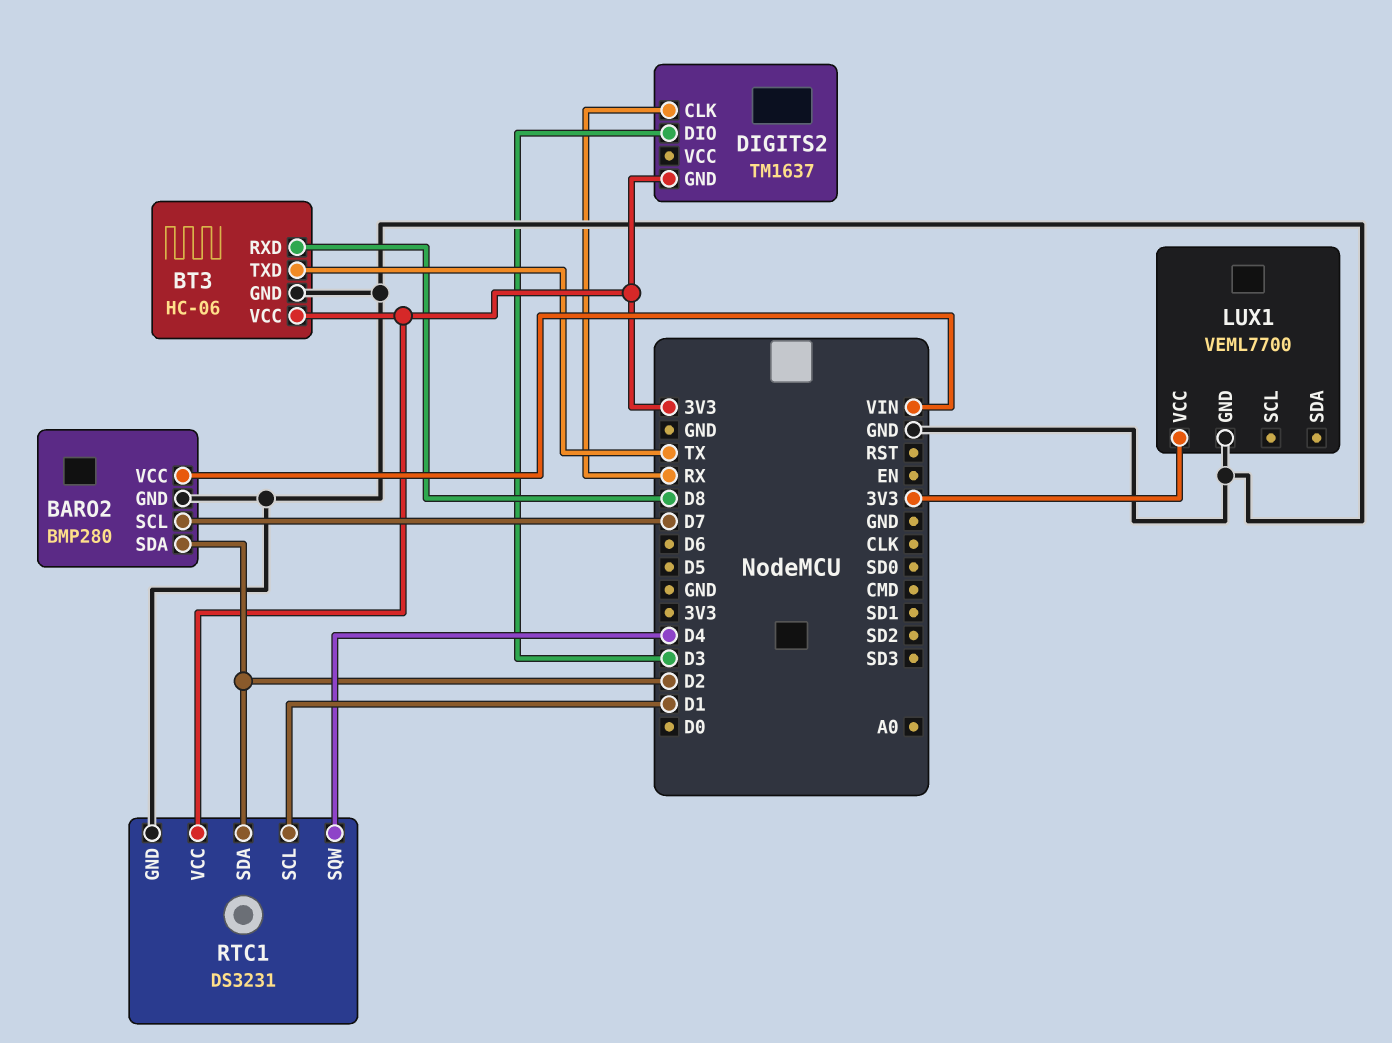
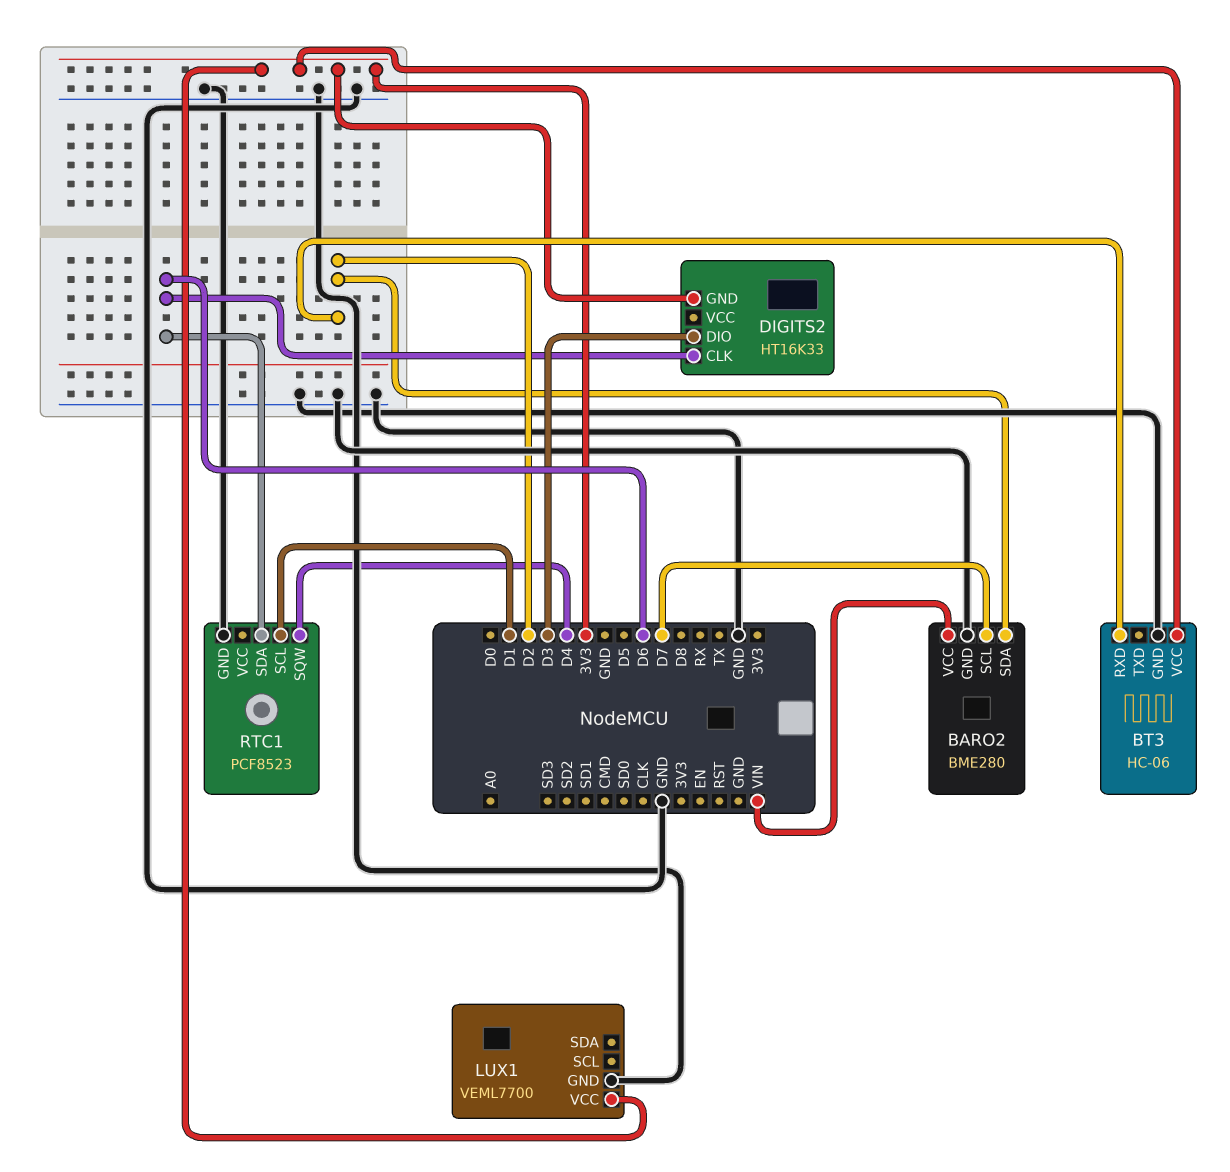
BARO2: BMP280 -> BME280
BT3 pin RXD: D8 -> D2
BT3 pin TXD: TX -> none
DIGITS2: TM1637 -> HT16K33
DIGITS2 pin CLK: RX -> D6
RTC1: DS3231 -> PCF8523
RTC1 pin SDA: D2 -> D6
RTC1 pin VCC: 3V3 -> none

